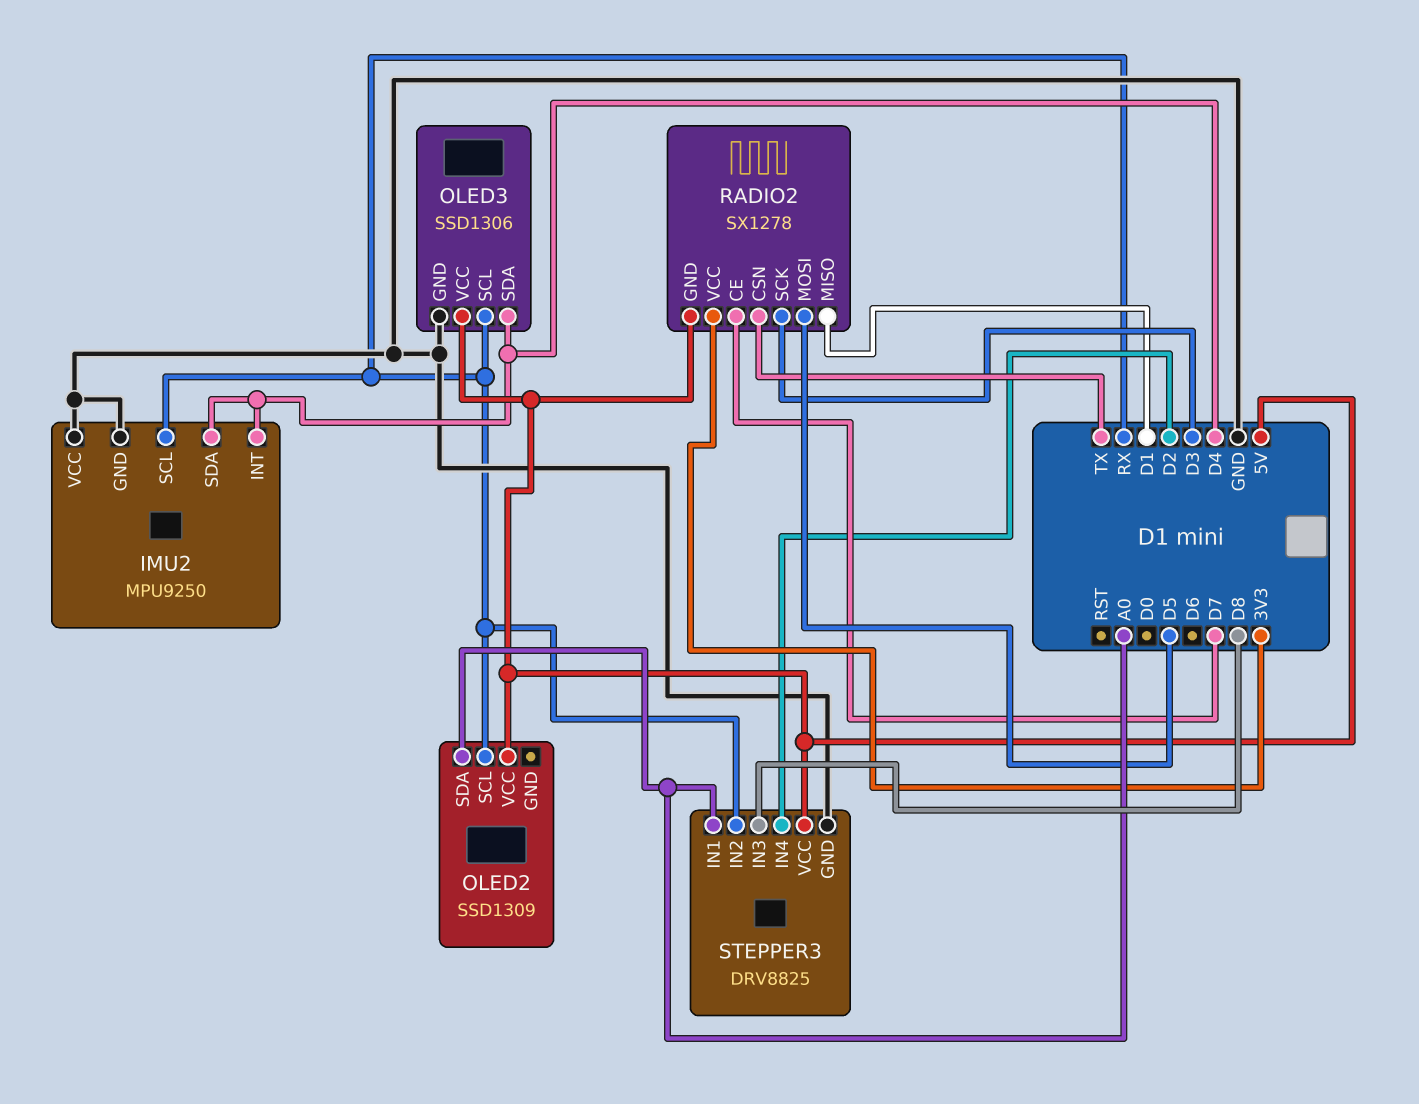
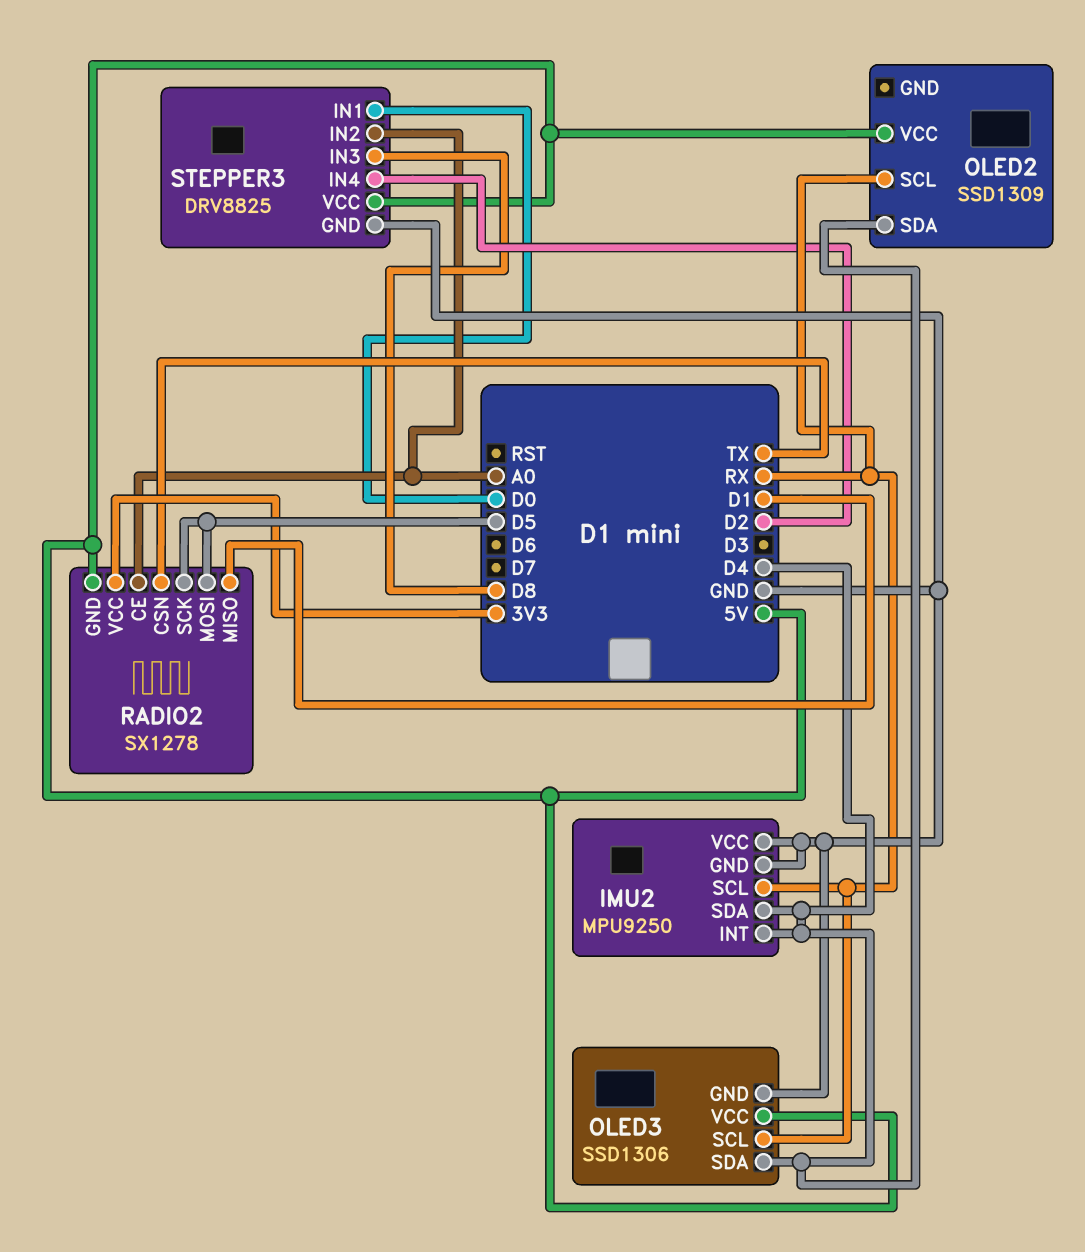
OLED2 pin SDA: A0 -> D4
RADIO2 pin CE: D7 -> A0
RADIO2 pin SCK: D3 -> D5
STEPPER3 pin IN1: A0 -> D0
STEPPER3 pin IN2: RX -> A0

